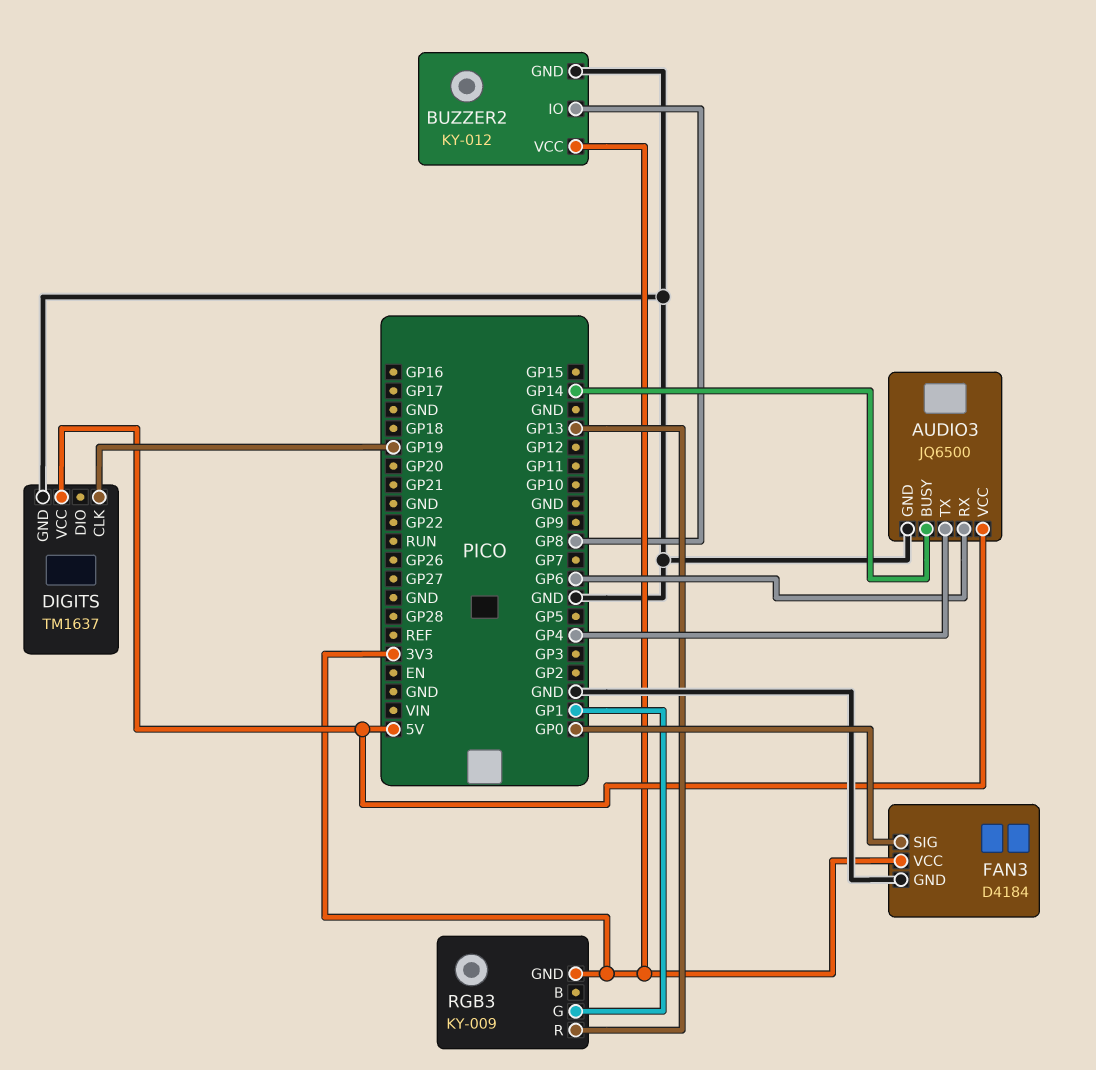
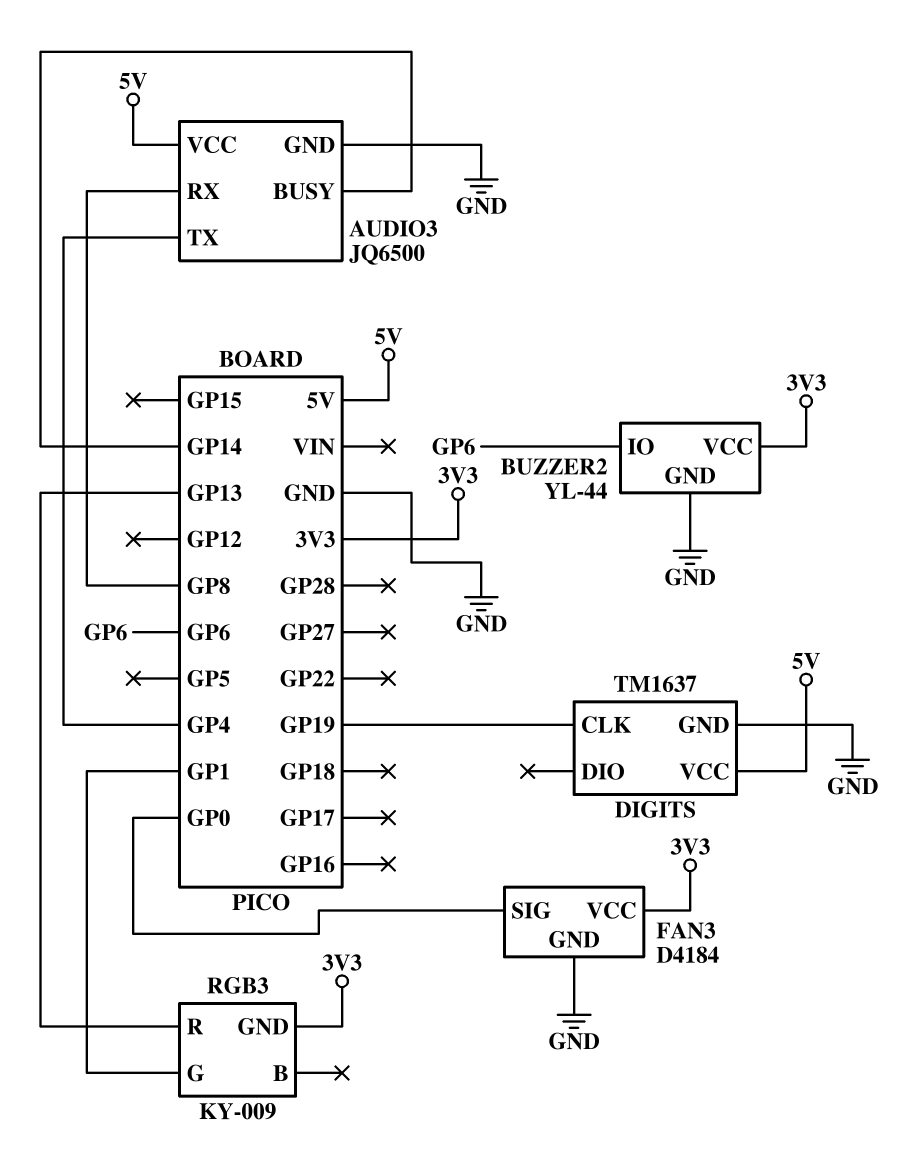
AUDIO3 pin RX: GP6 -> GP8
BUZZER2: KY-012 -> YL-44
BUZZER2 pin IO: GP8 -> GP6

